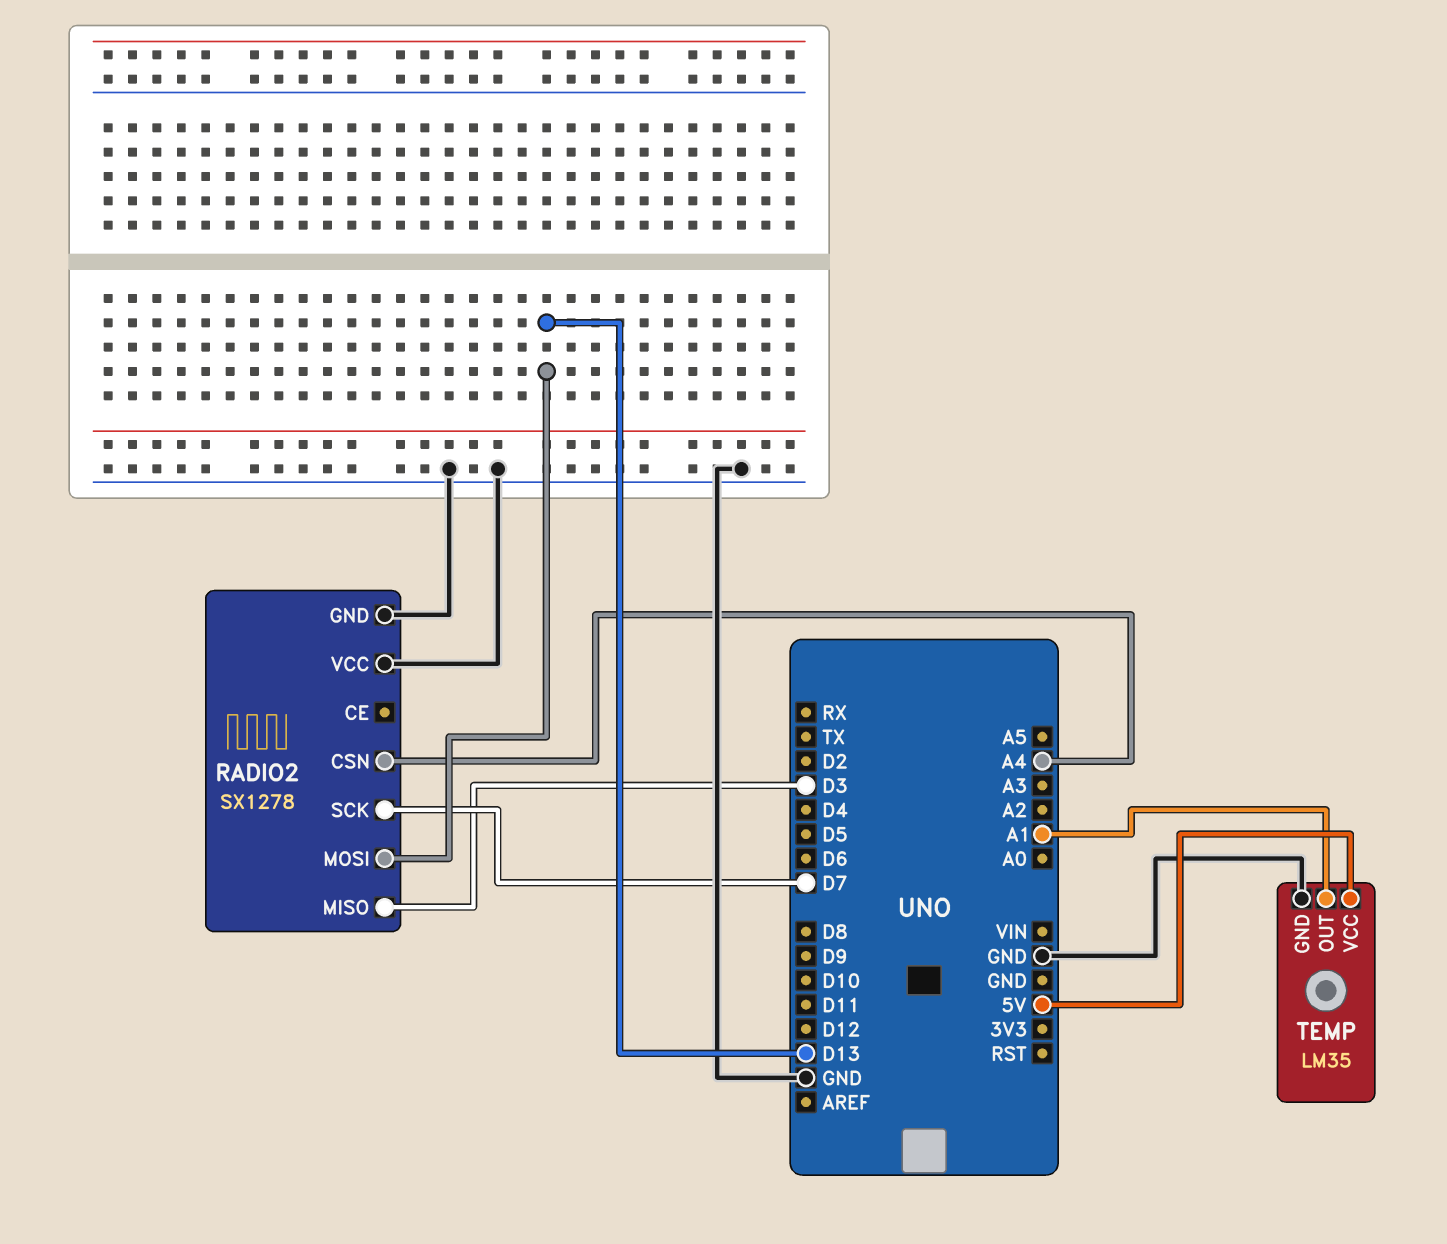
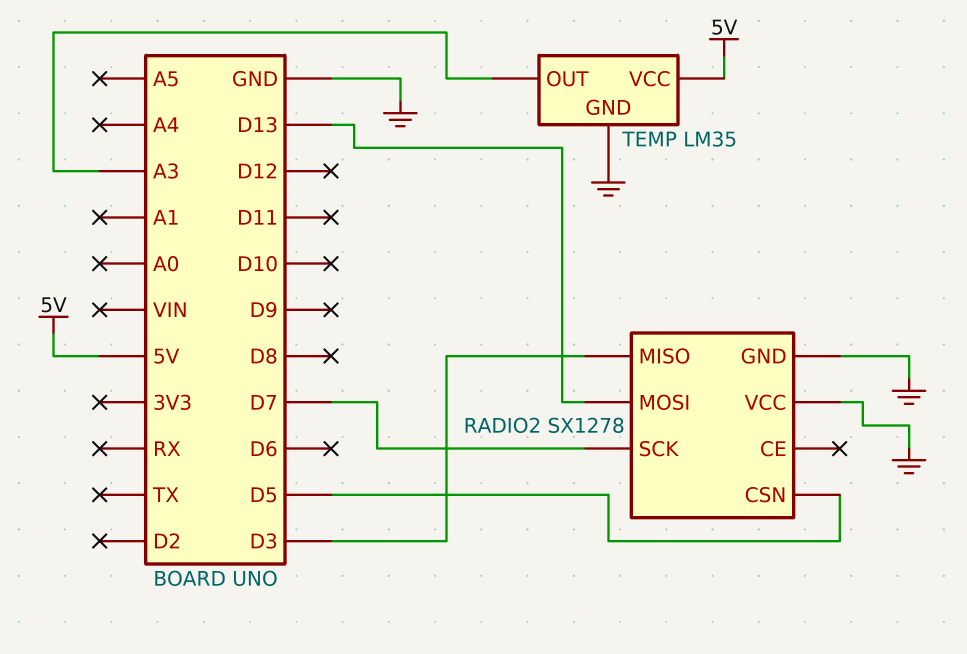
RADIO2 pin CSN: A4 -> D5
TEMP pin OUT: A1 -> A3

